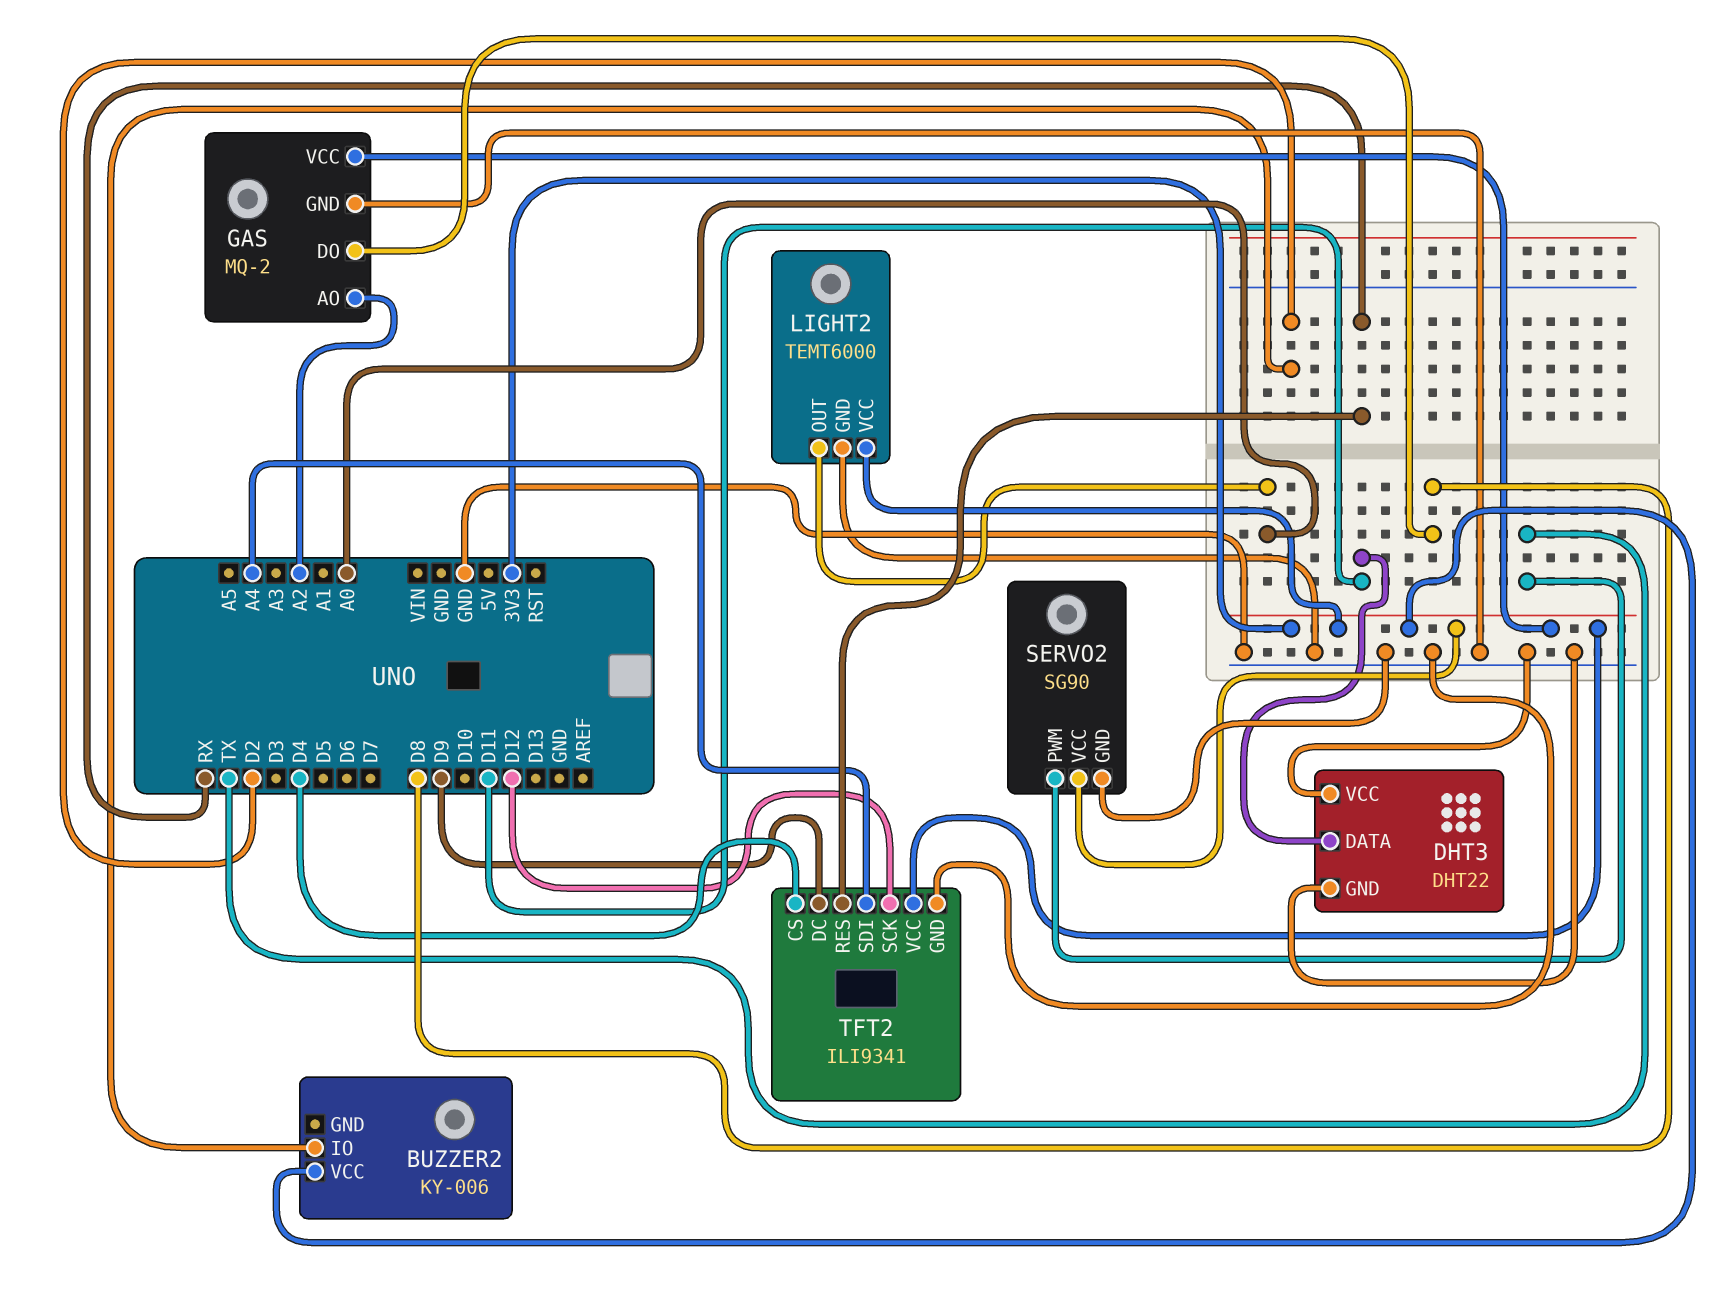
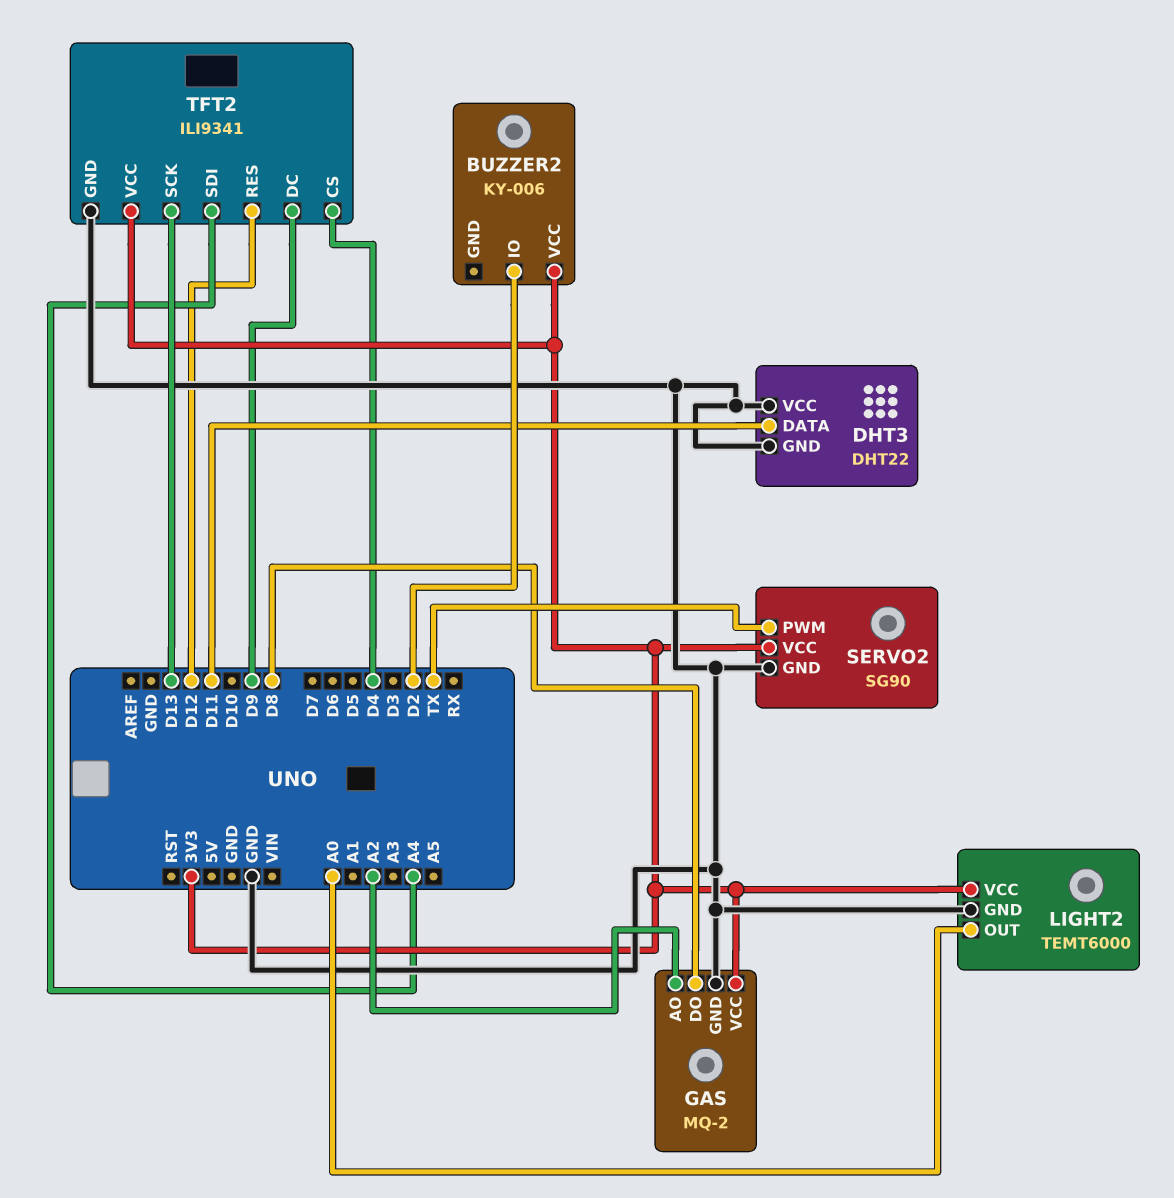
TFT2 pin RES: RX -> D12
TFT2 pin SCK: D12 -> D13

